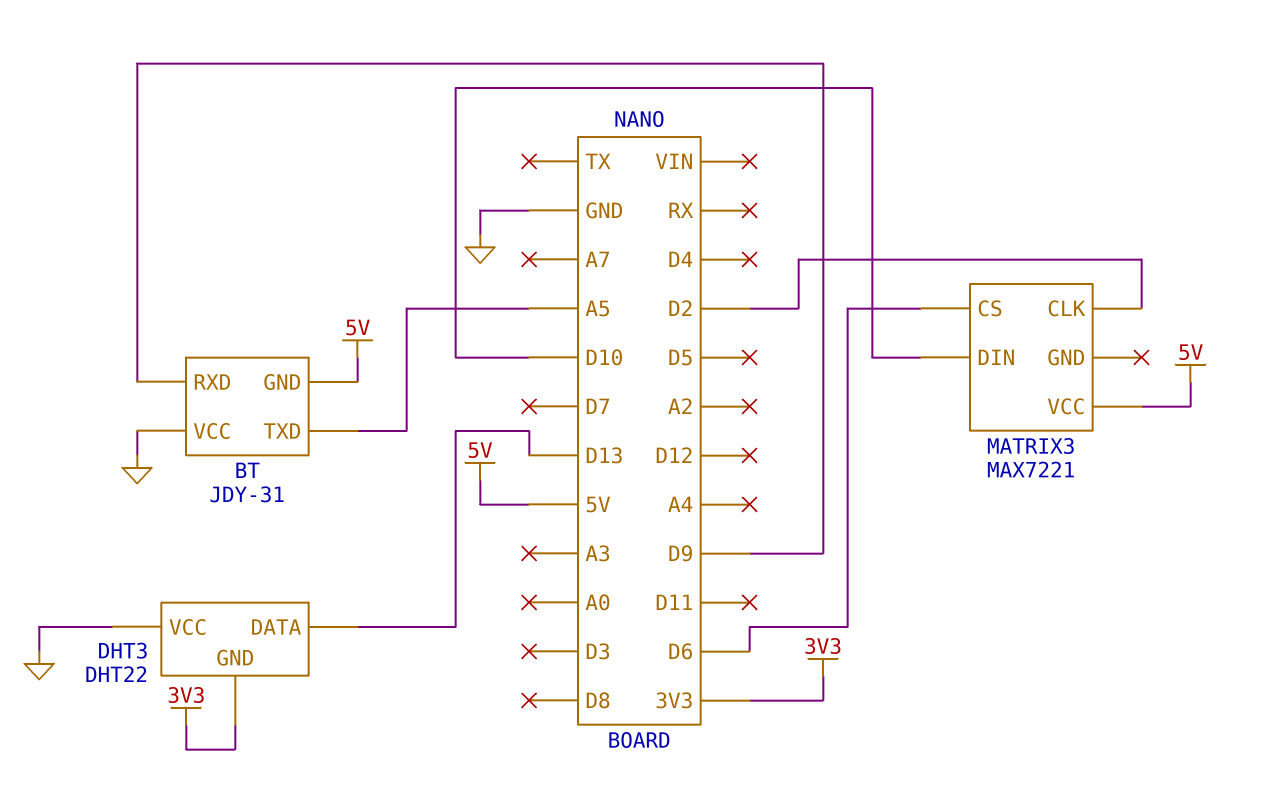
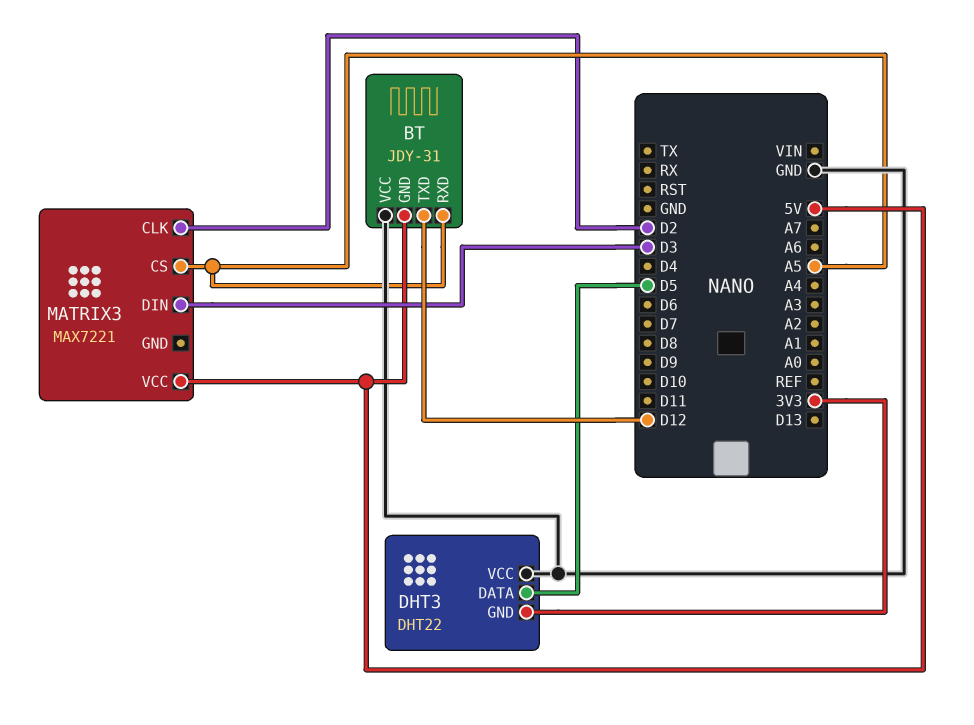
BT pin RXD: D9 -> A5
BT pin TXD: A5 -> D12
DHT3 pin DATA: D13 -> D5
MATRIX3 pin CS: D6 -> A5
MATRIX3 pin DIN: D10 -> D3

